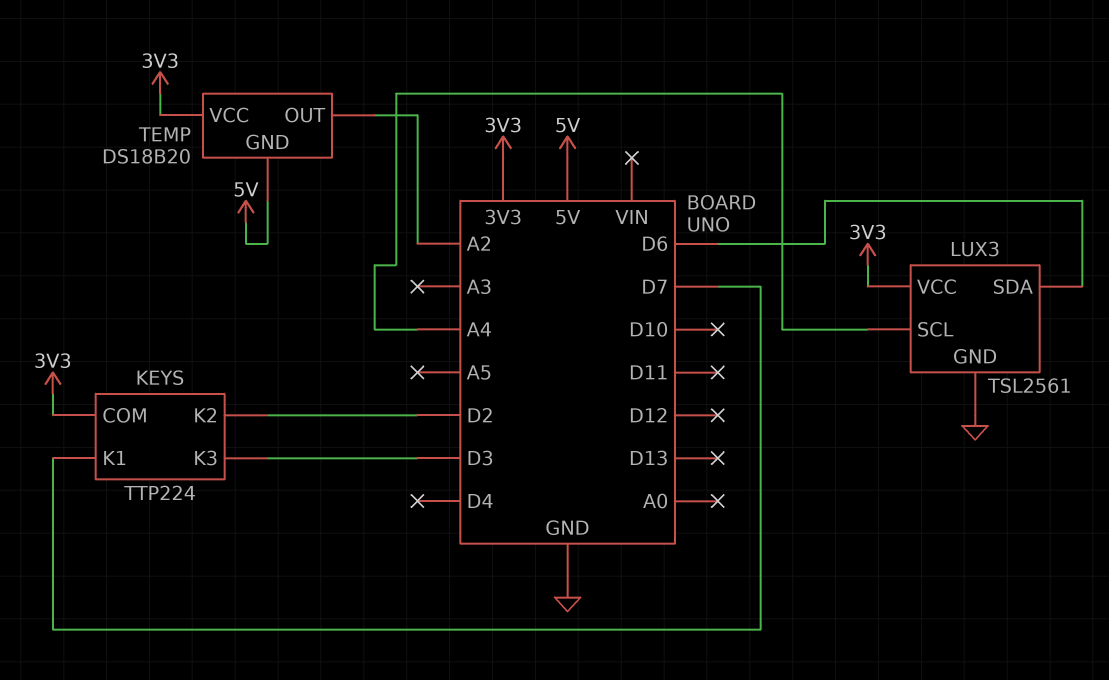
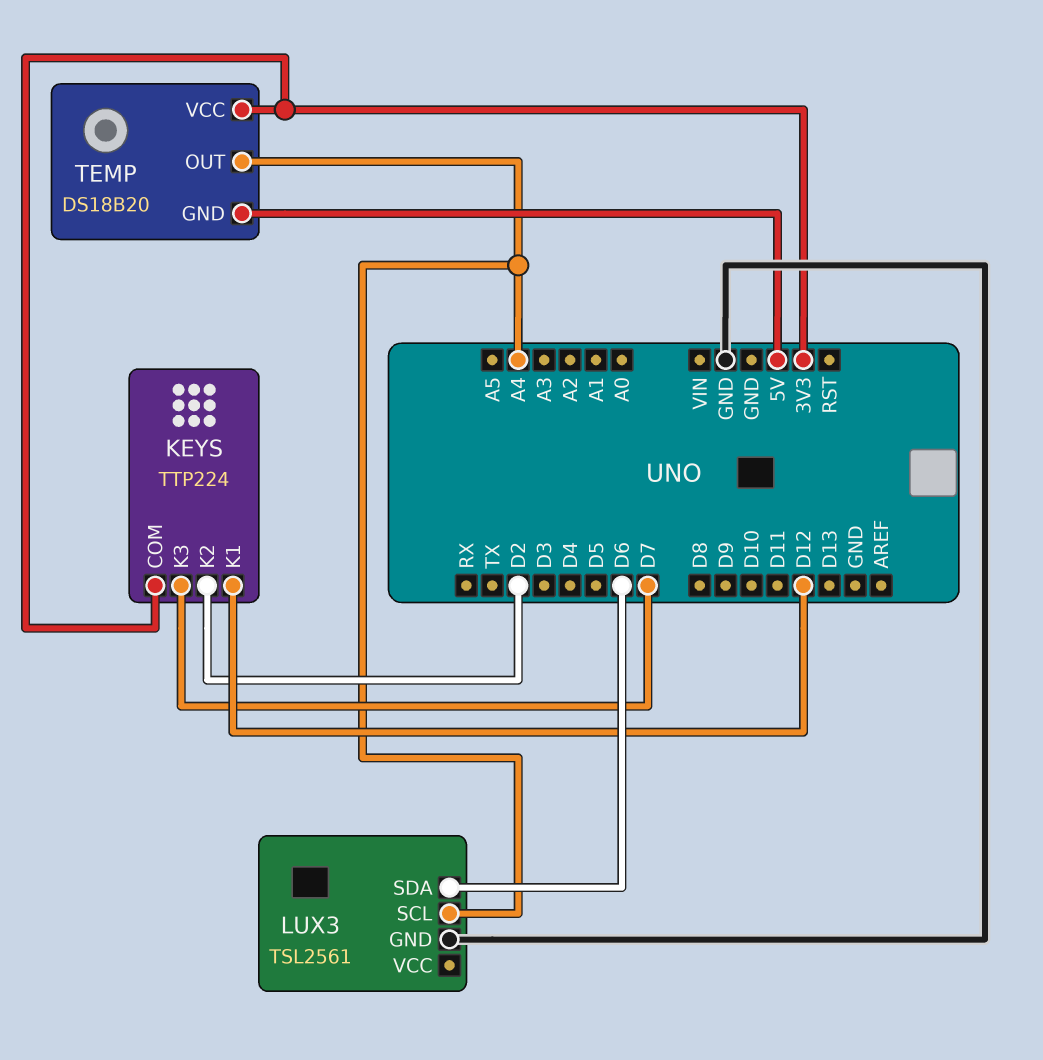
KEYS pin K1: D7 -> D12
KEYS pin K3: D3 -> D7
LUX3 pin VCC: 3V3 -> none
TEMP pin OUT: A2 -> A4

